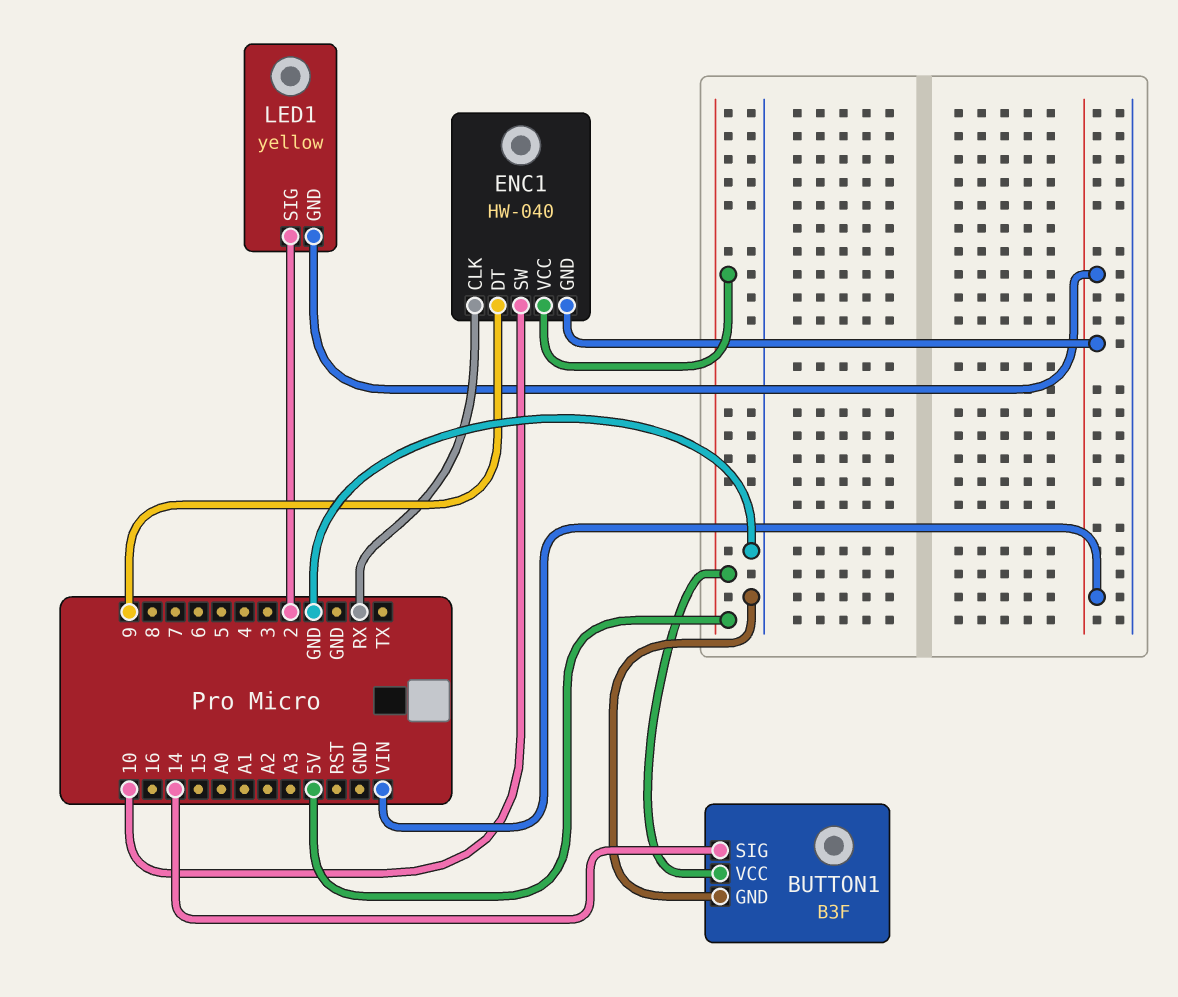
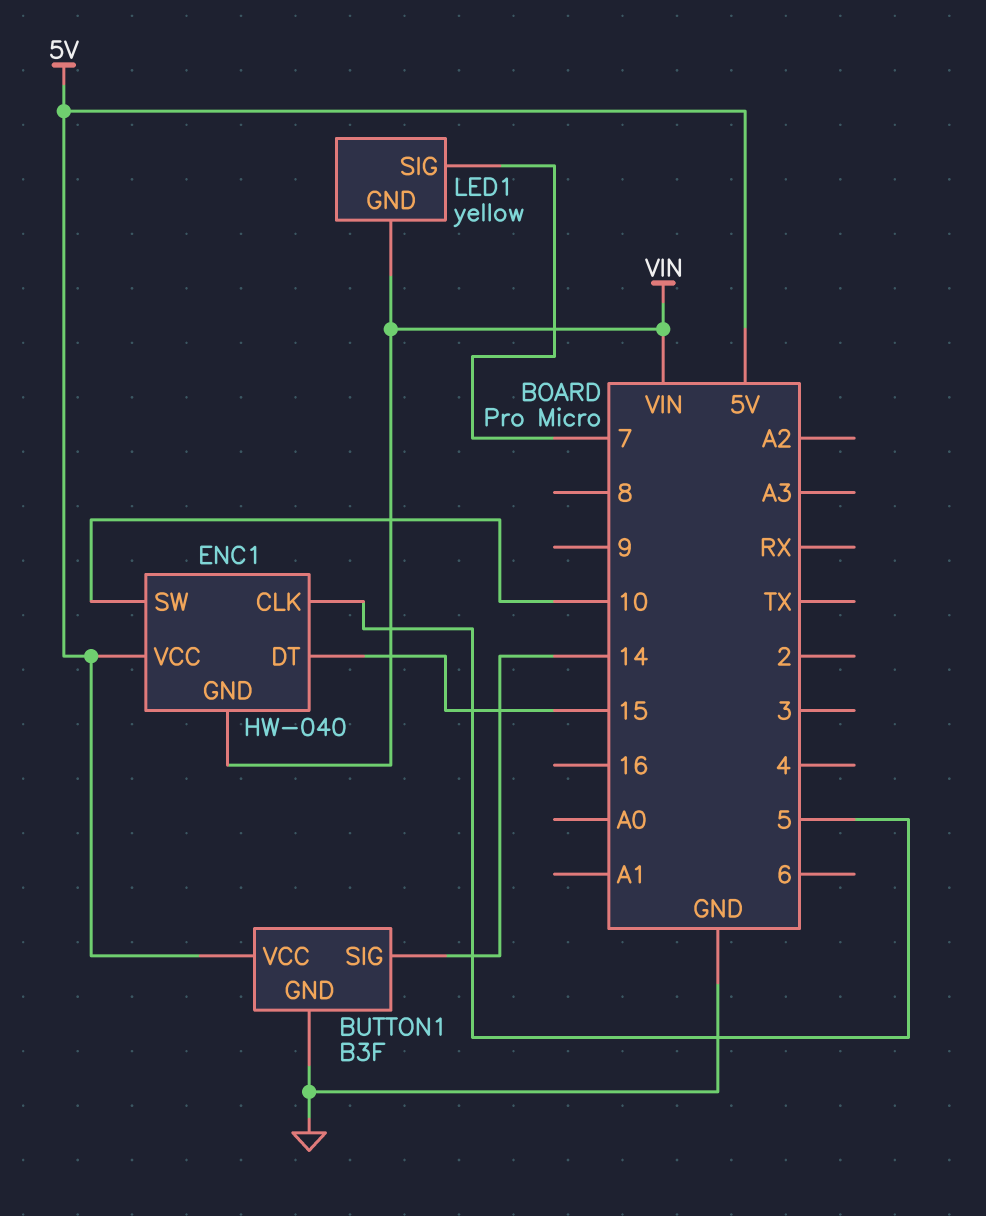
ENC1 pin CLK: RX -> 5
ENC1 pin DT: 9 -> 15
LED1 pin SIG: 2 -> 7

